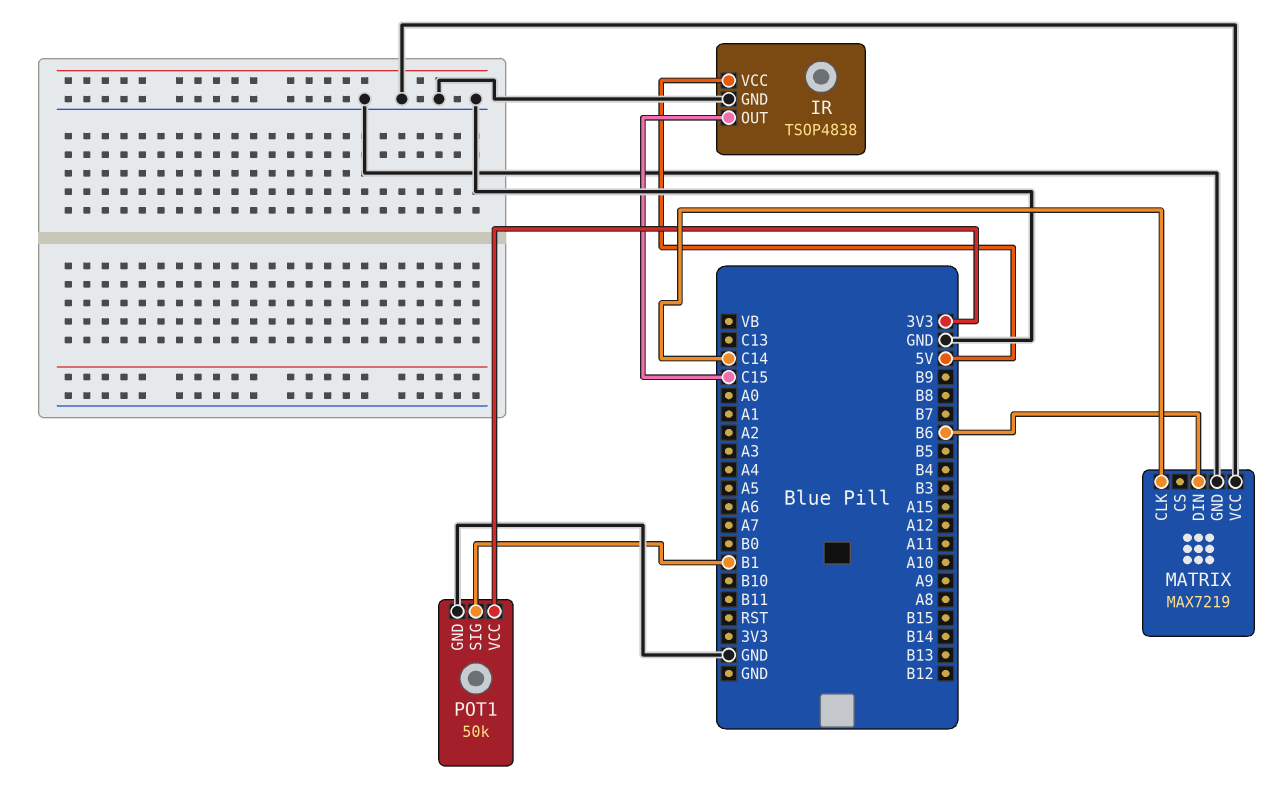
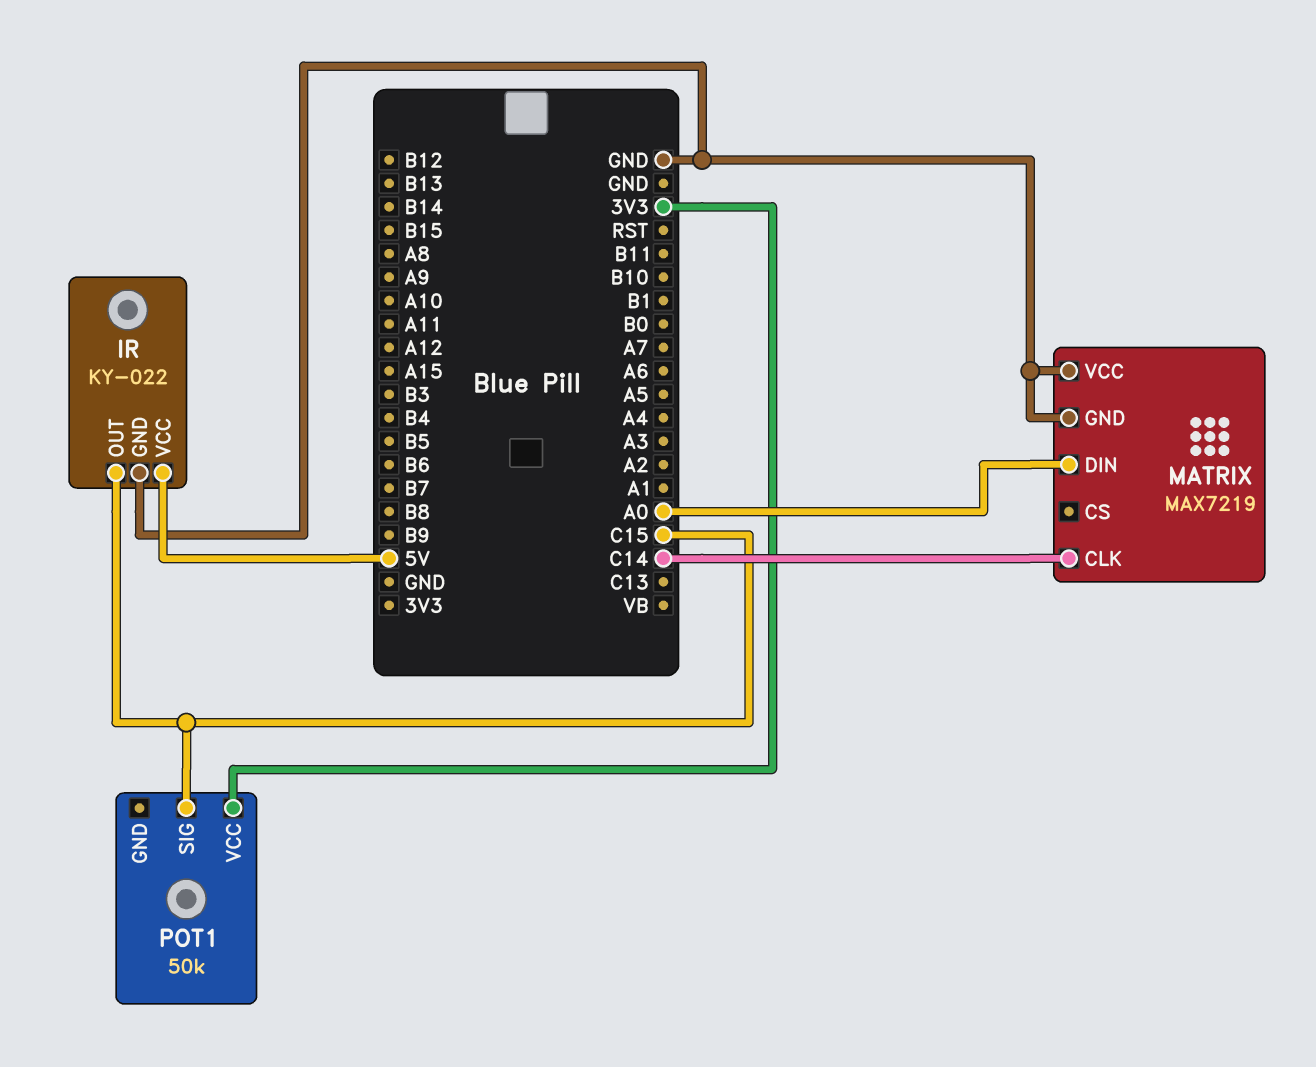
IR: TSOP4838 -> KY-022
MATRIX pin DIN: B6 -> A0
POT1 pin GND: GND -> none
POT1 pin SIG: B1 -> C15

